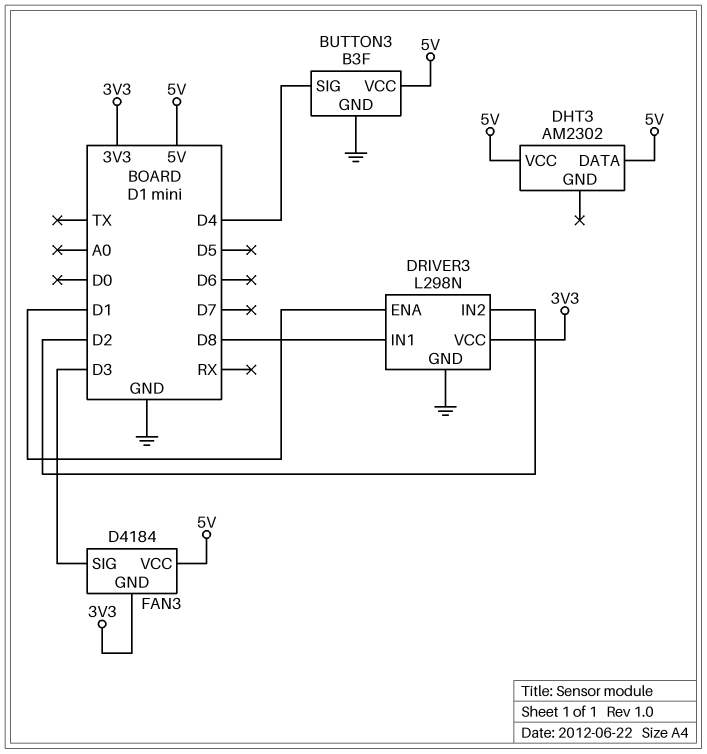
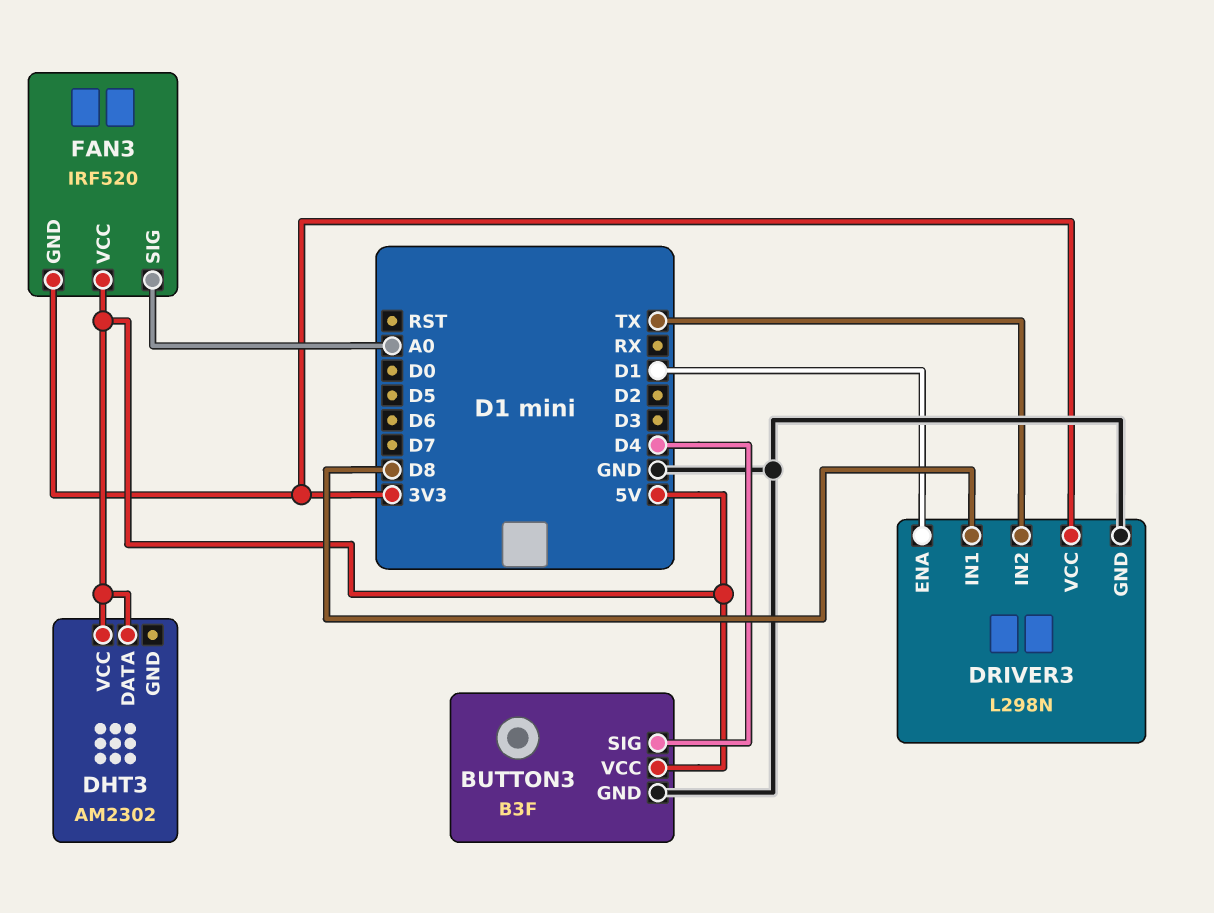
DRIVER3 pin IN2: D2 -> TX
FAN3: D4184 -> IRF520
FAN3 pin SIG: D3 -> A0

